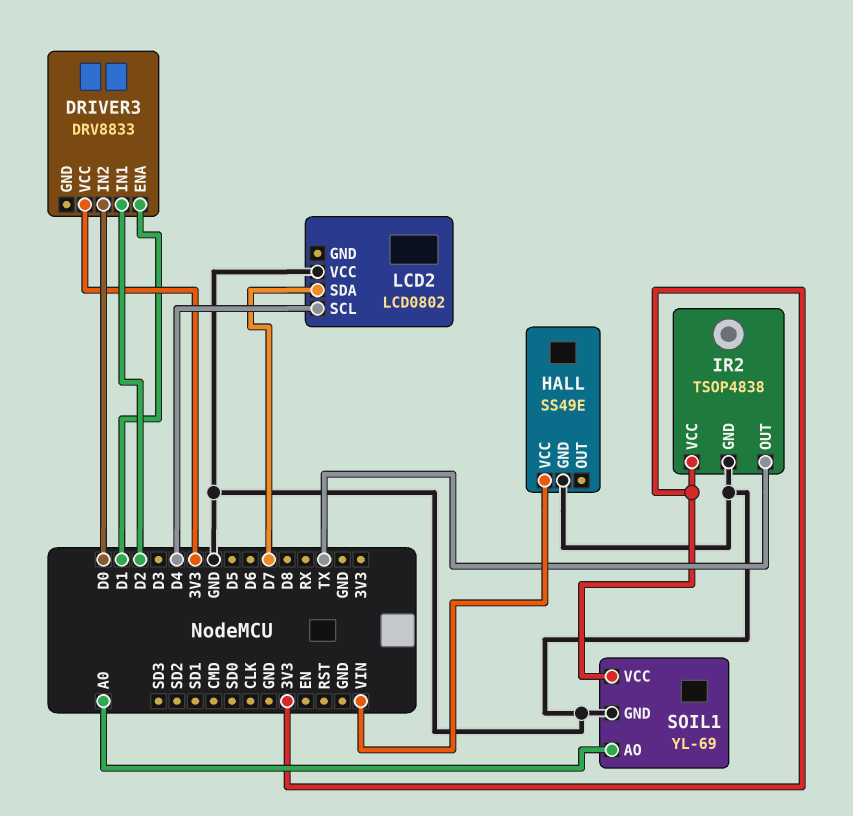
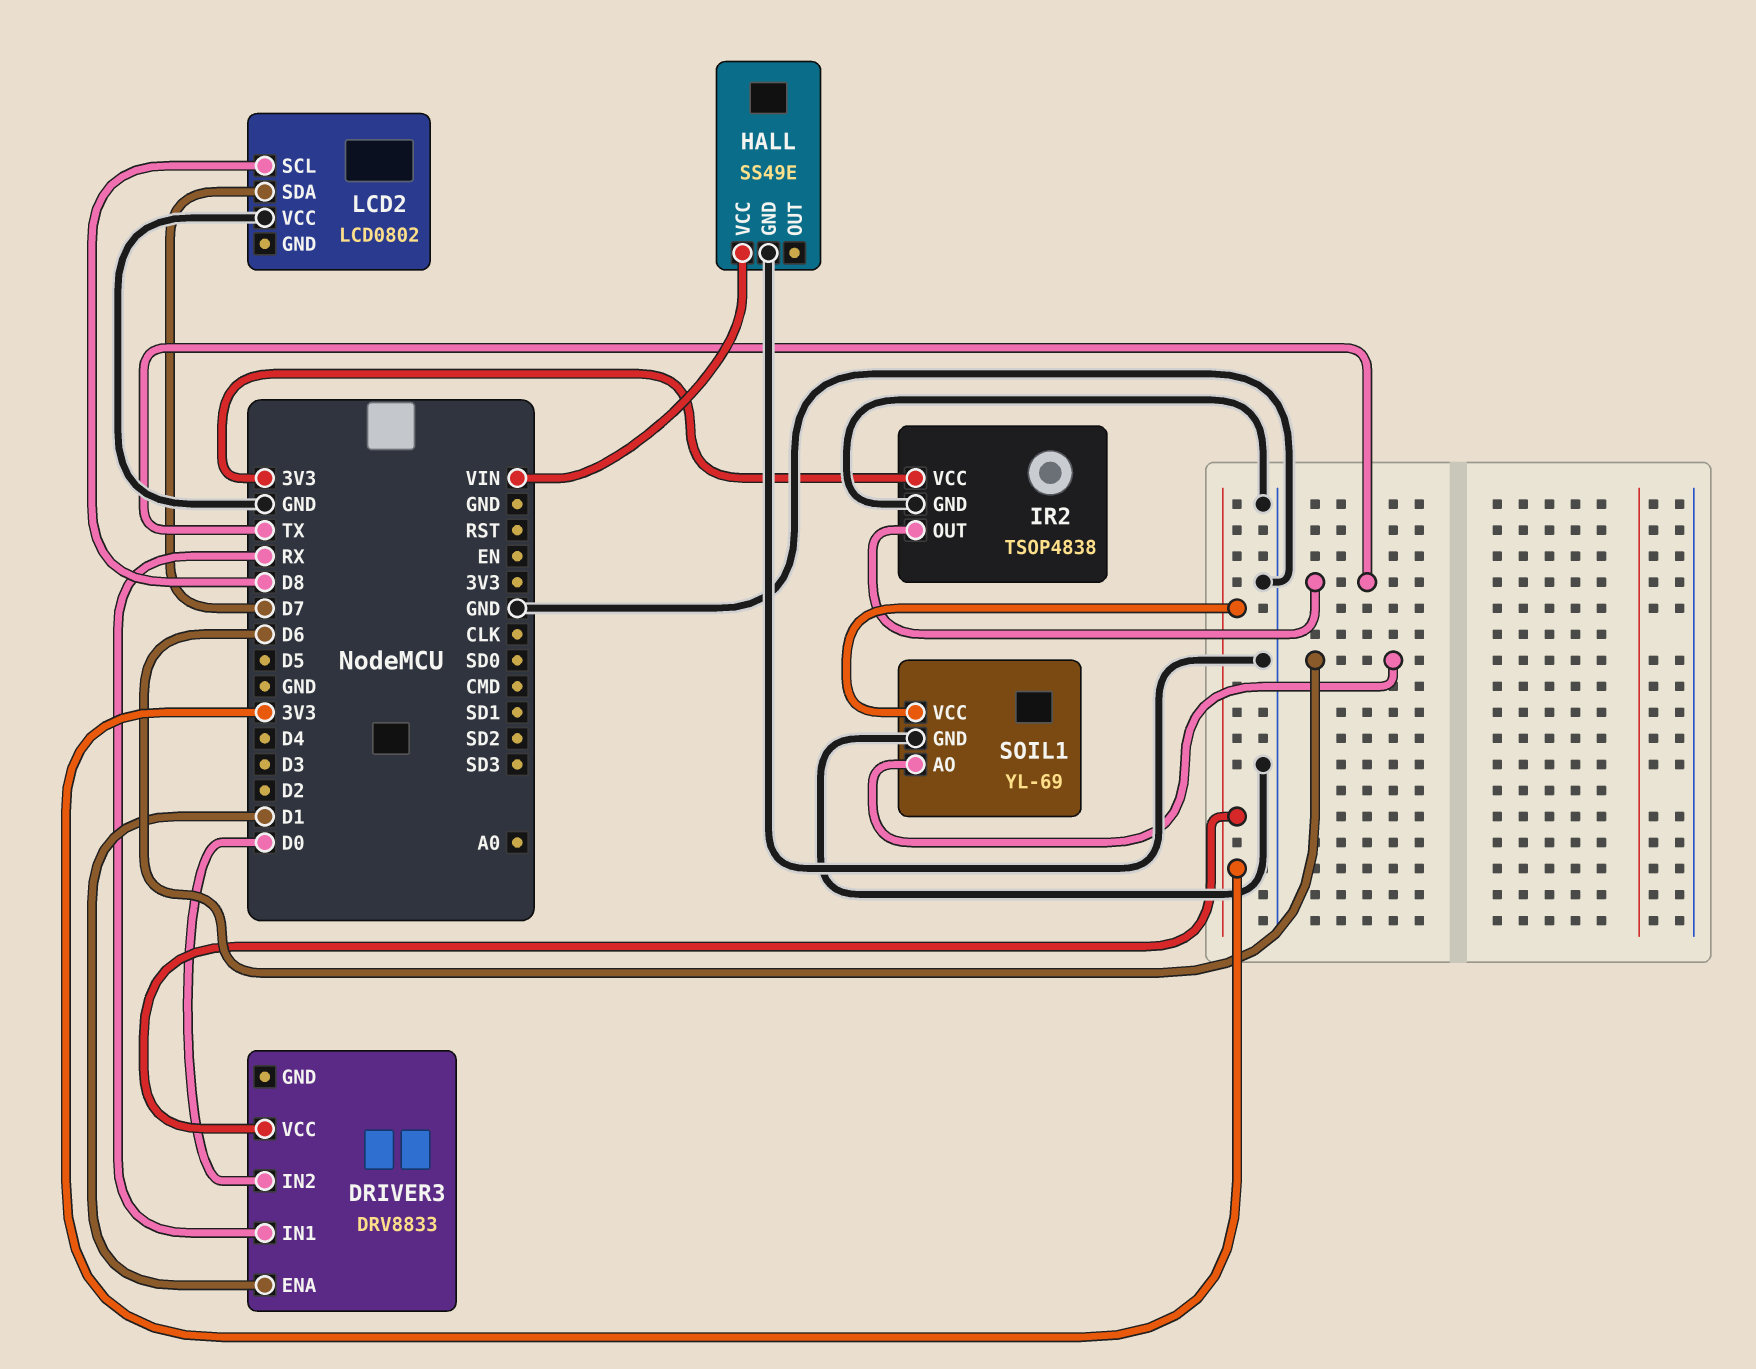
DRIVER3 pin IN1: D2 -> RX
LCD2 pin SCL: D4 -> D8
SOIL1 pin AO: A0 -> D6

